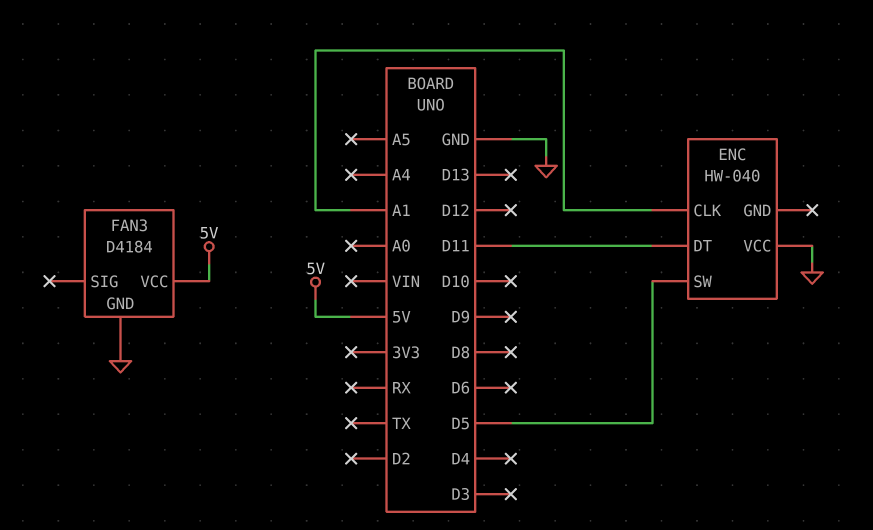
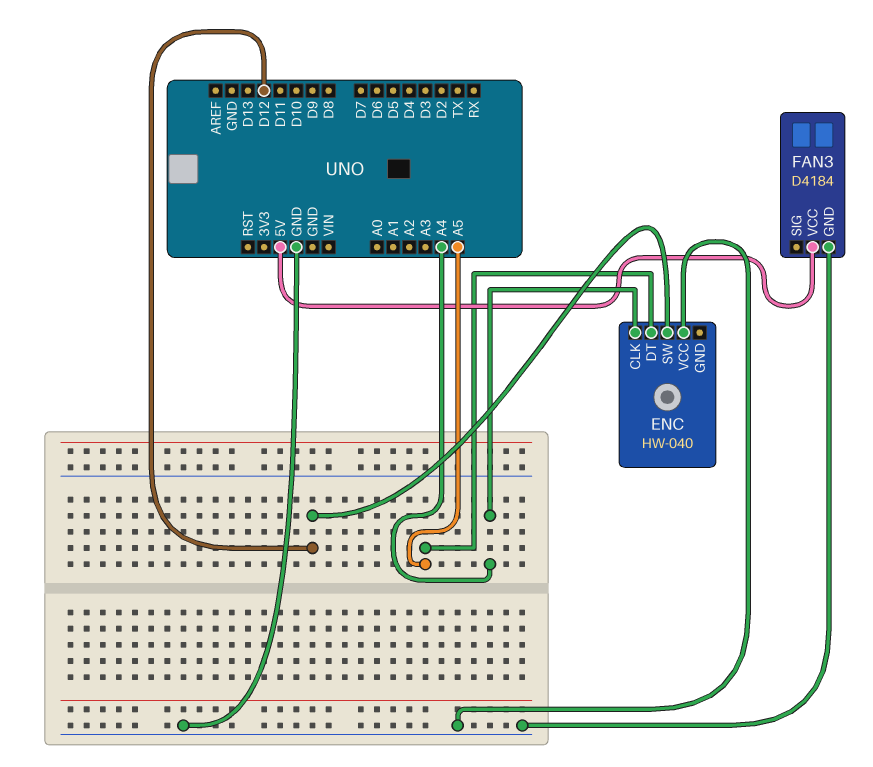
ENC pin CLK: A1 -> A4
ENC pin DT: D11 -> A5
ENC pin SW: D5 -> D12

